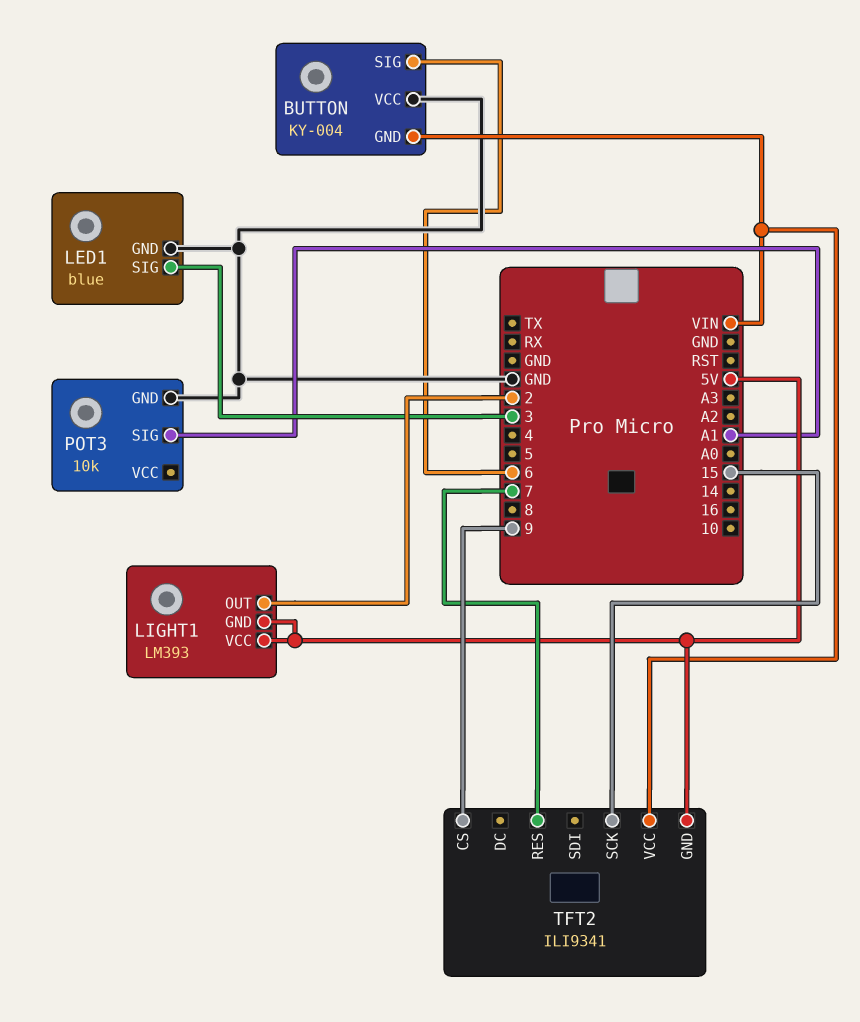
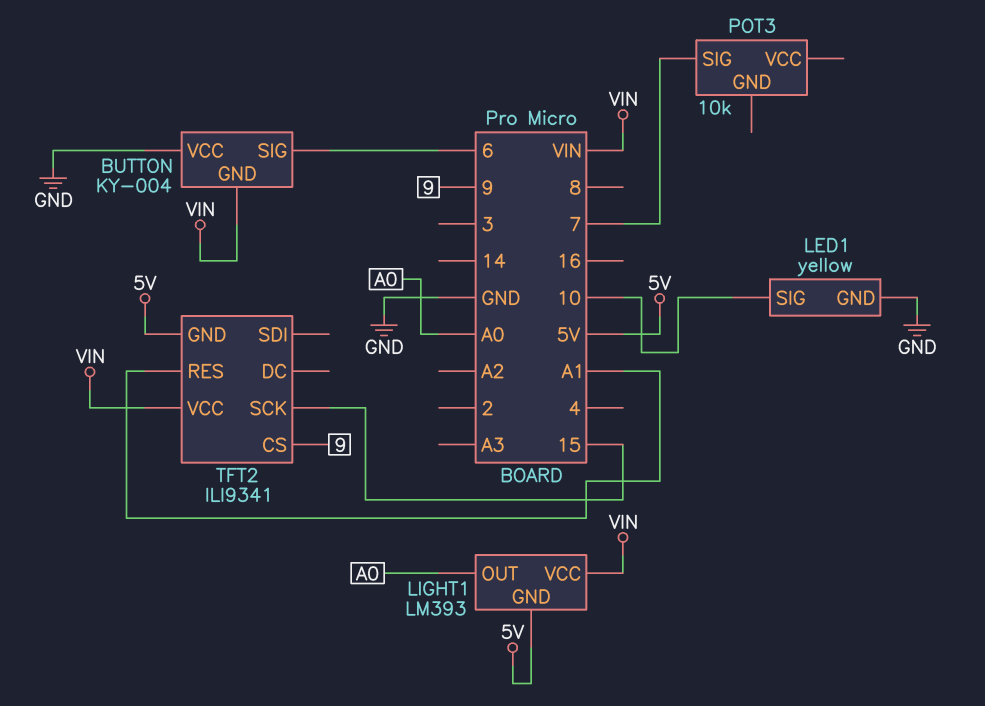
LED1: blue -> yellow
LED1 pin SIG: 3 -> 10
LIGHT1 pin OUT: 2 -> A0
LIGHT1 pin VCC: 5V -> VIN
POT3 pin GND: GND -> none
POT3 pin SIG: A1 -> 7
TFT2 pin RES: 7 -> A1

